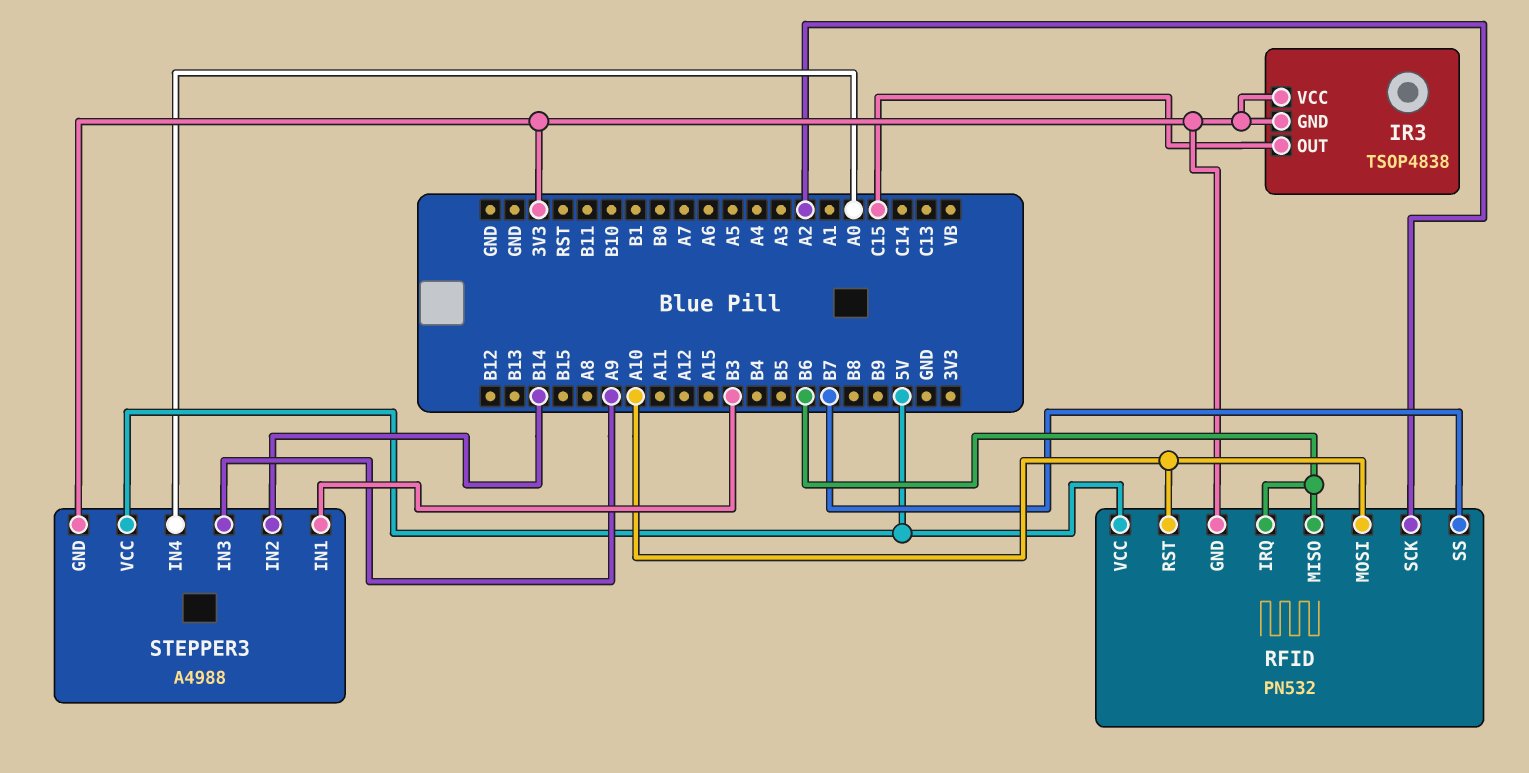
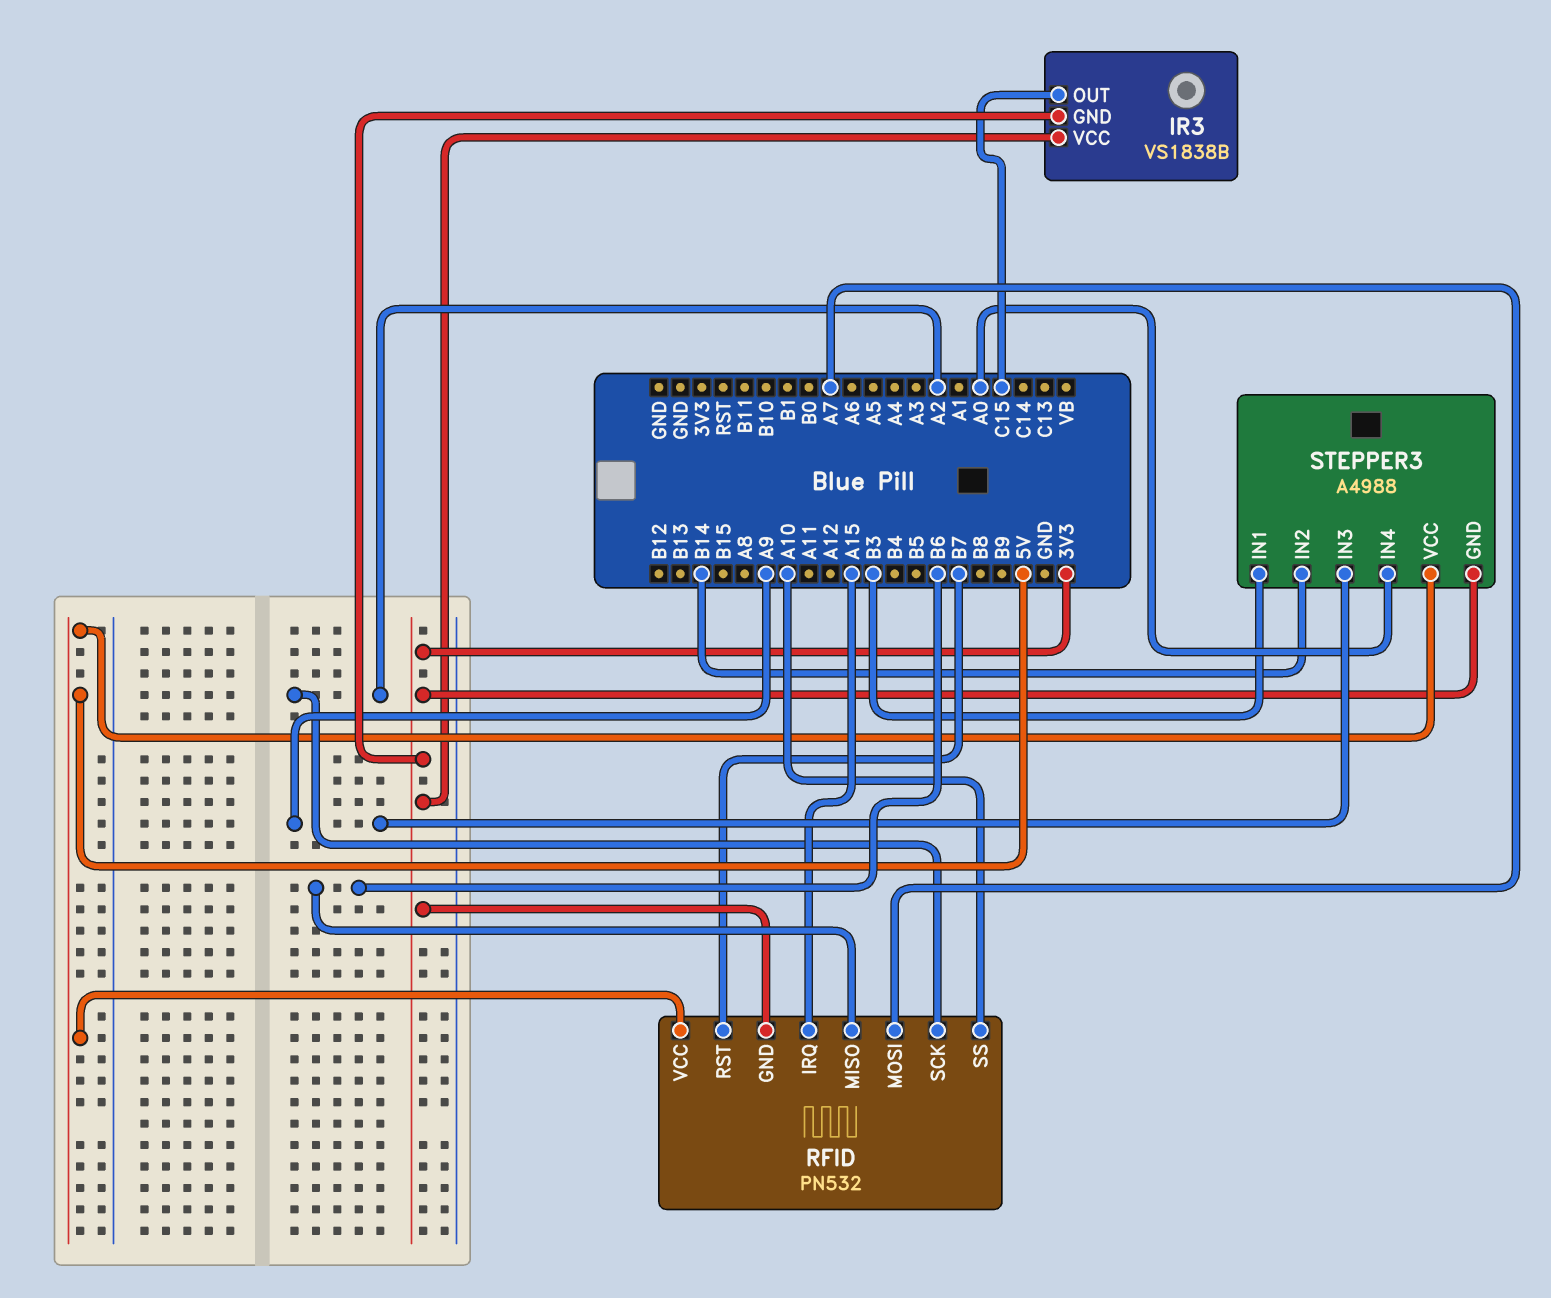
IR3: TSOP4838 -> VS1838B
RFID pin IRQ: B6 -> A15
RFID pin MOSI: A10 -> A7
RFID pin RST: A10 -> B7
RFID pin SS: B7 -> A10

